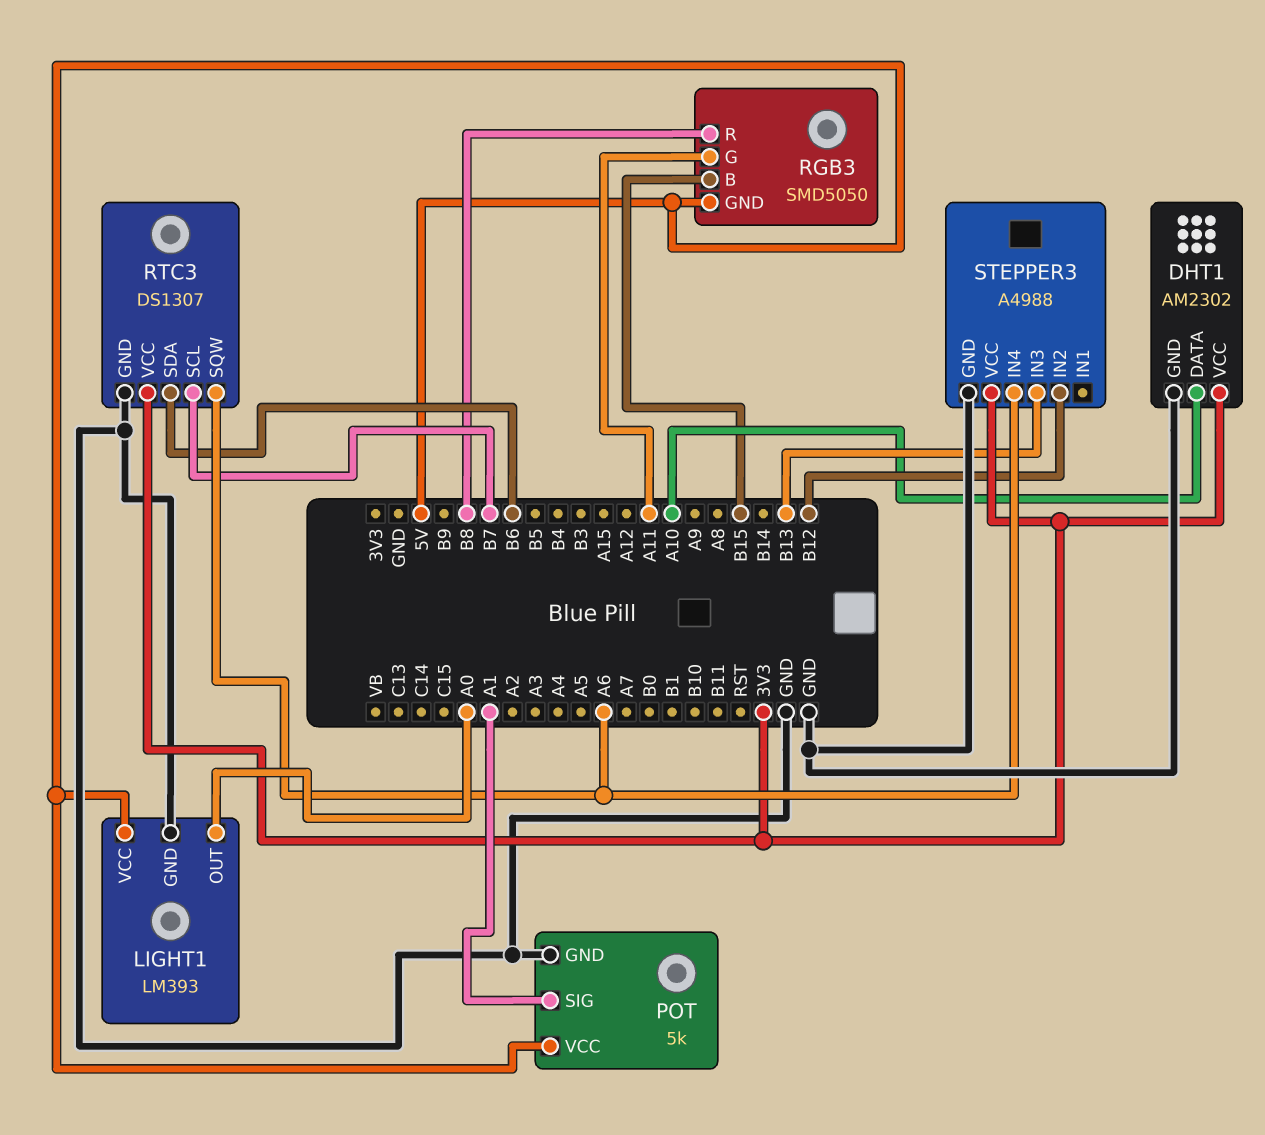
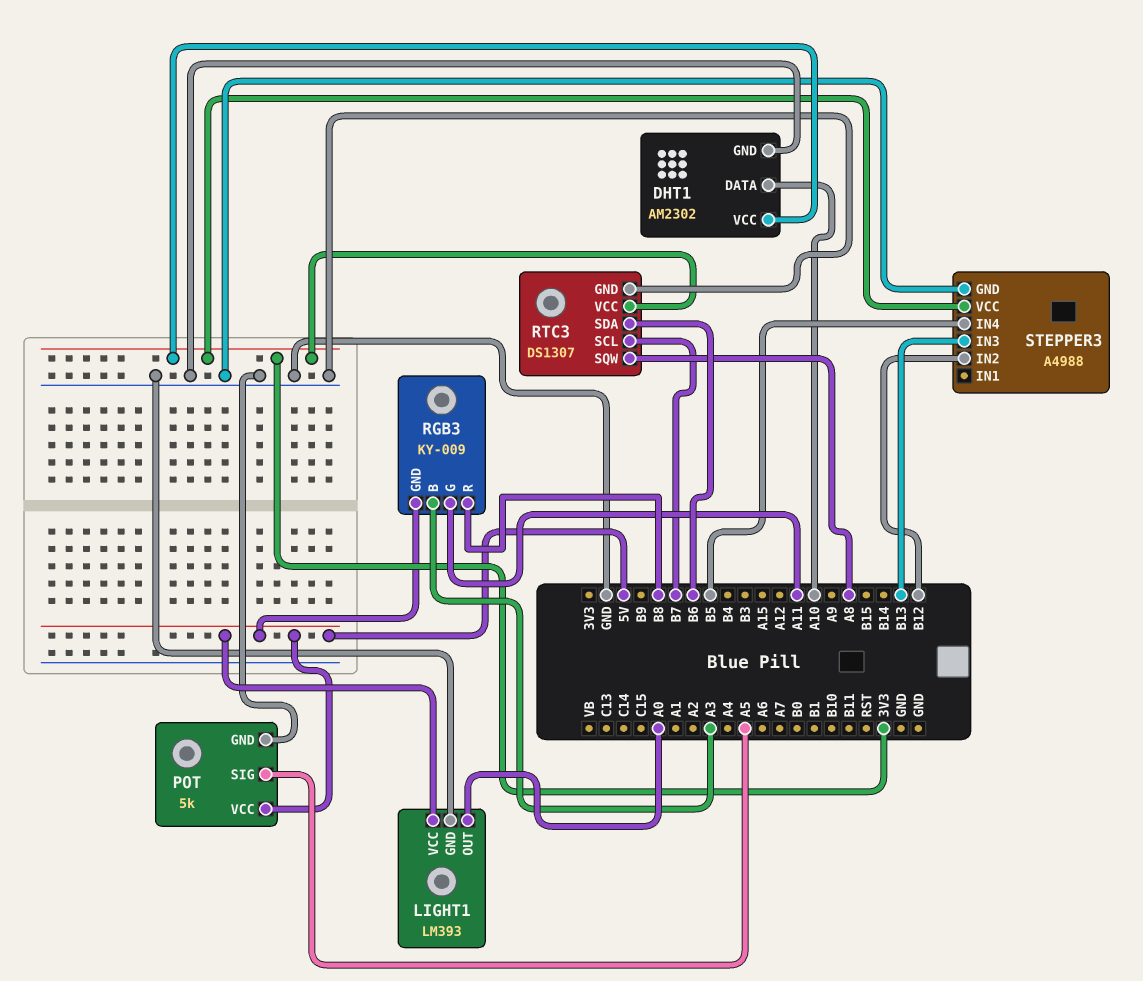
POT pin SIG: A1 -> A5
RGB3: SMD5050 -> KY-009
RGB3 pin B: B15 -> A3
RTC3 pin SQW: A6 -> A8
STEPPER3 pin IN4: A6 -> B5

